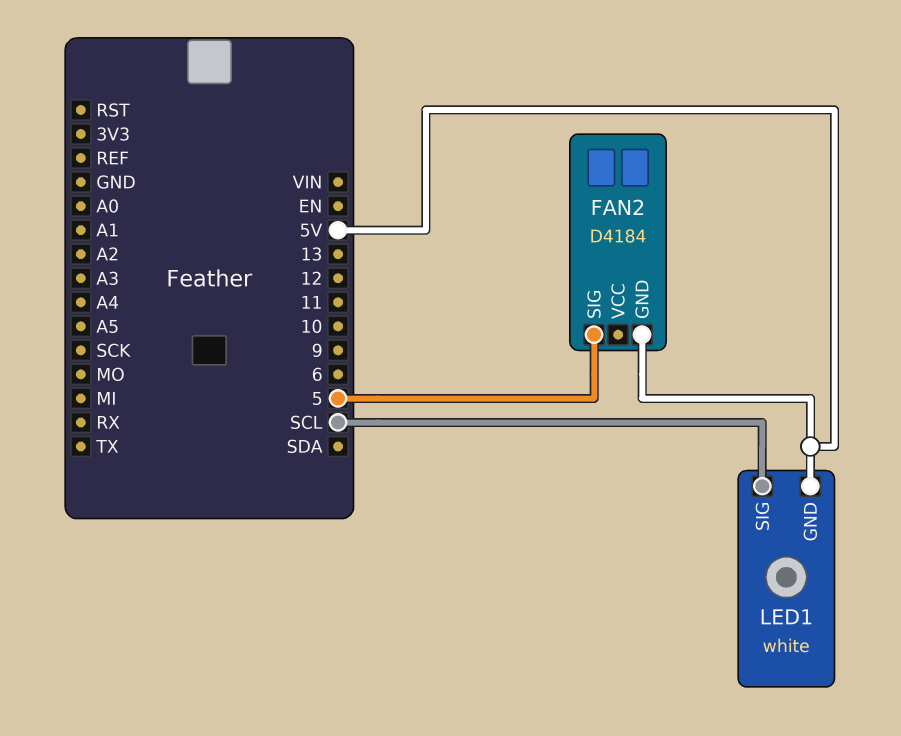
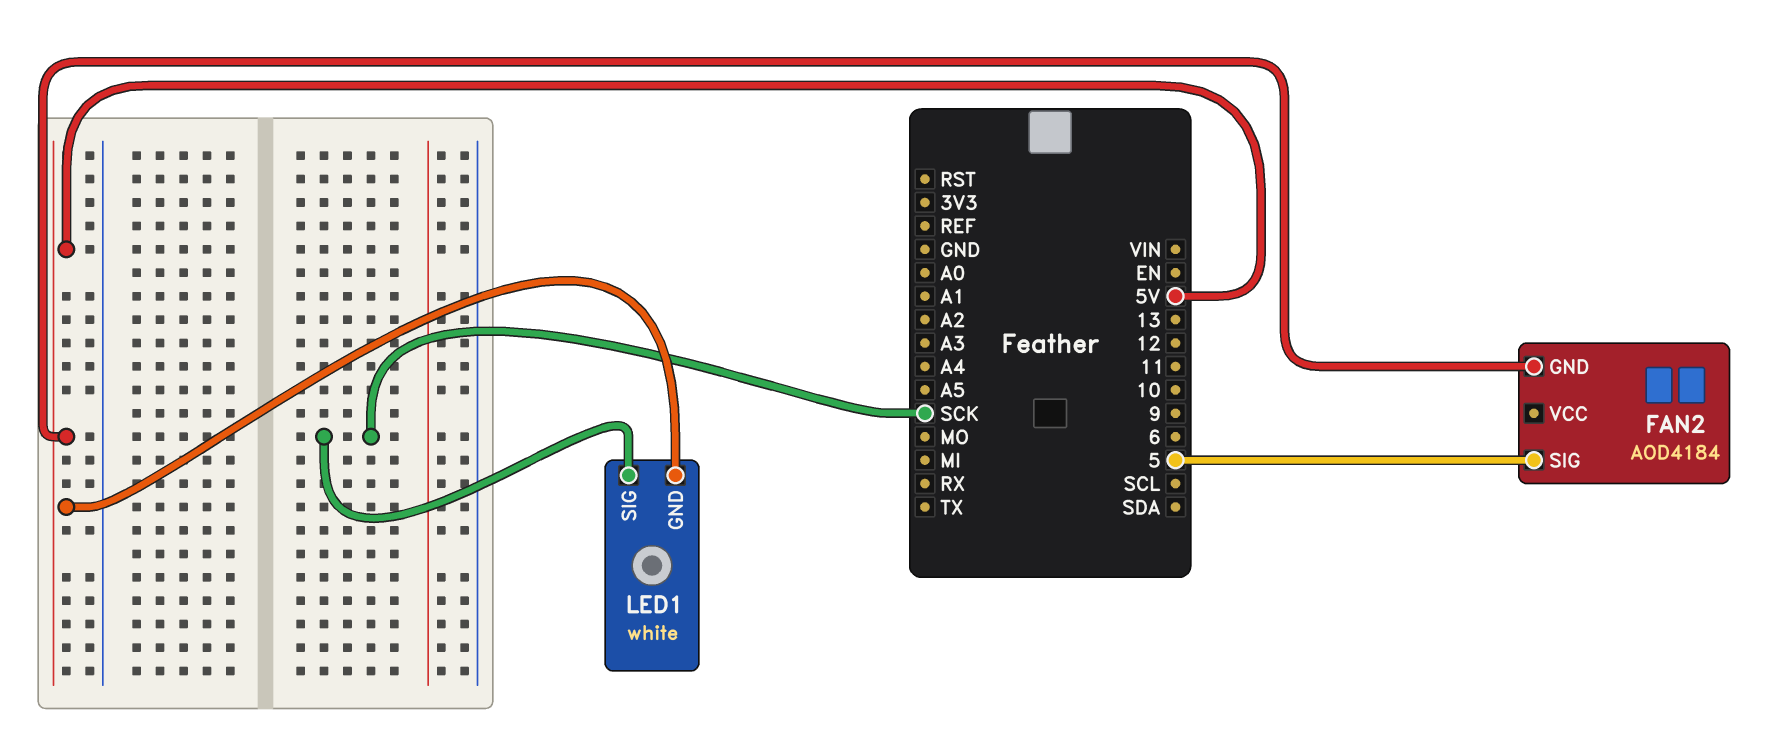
FAN2: D4184 -> AOD4184
LED1 pin SIG: SCL -> SCK

